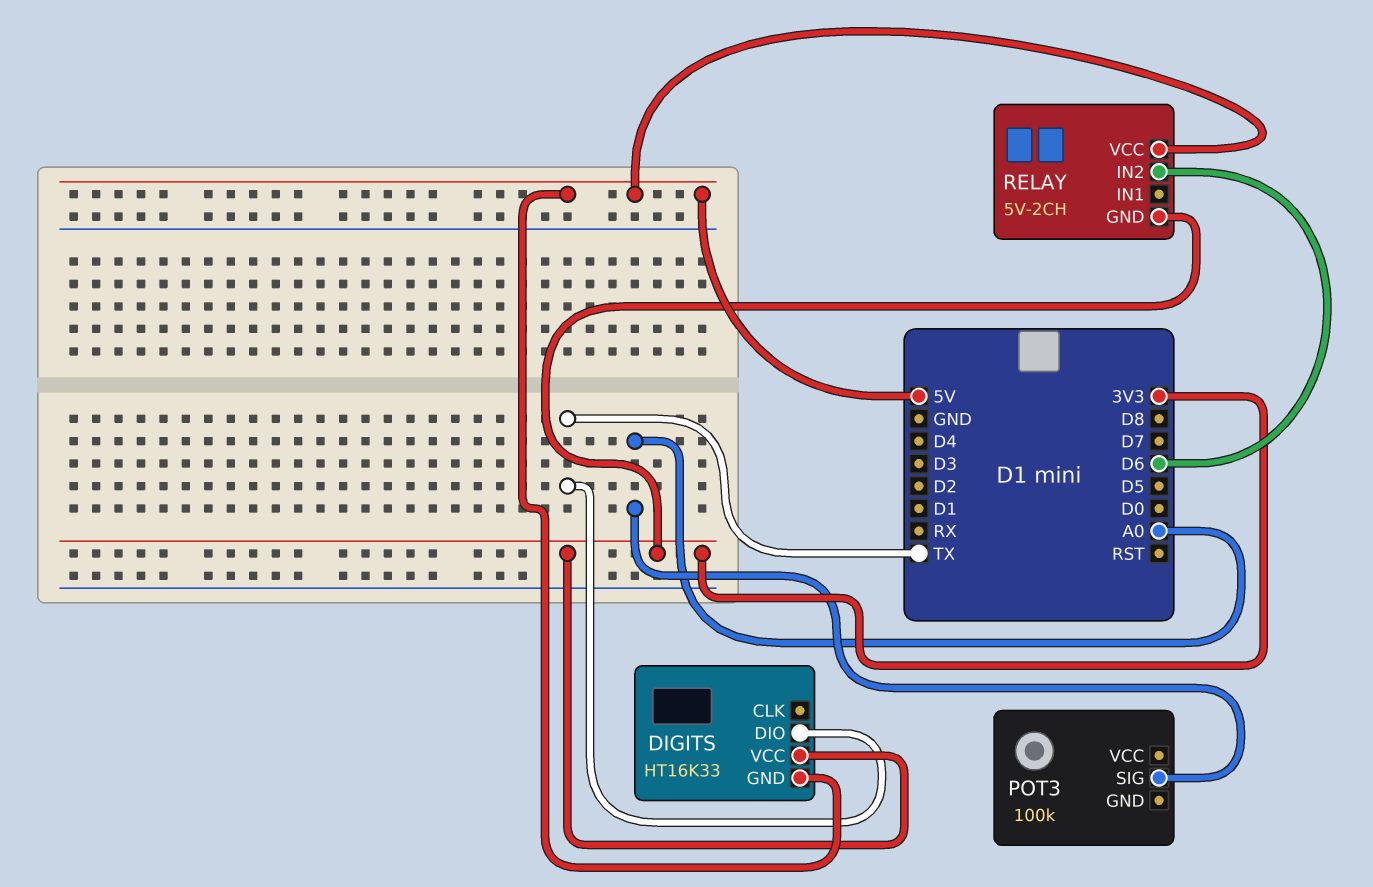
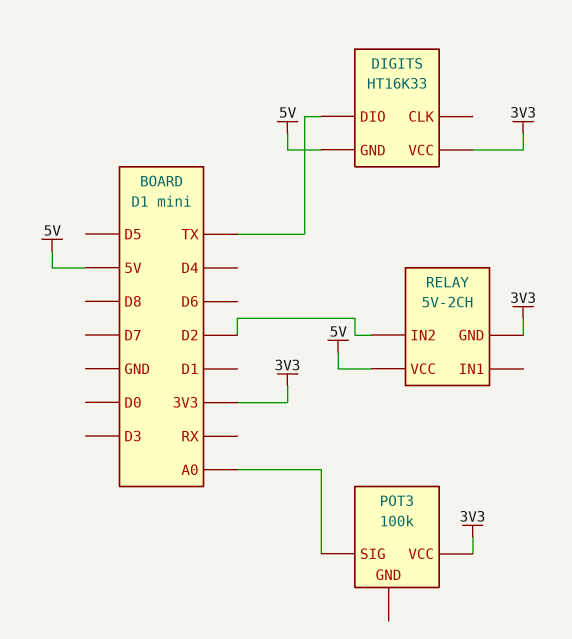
POT3 pin VCC: none -> 3V3
RELAY pin IN2: D6 -> D2

